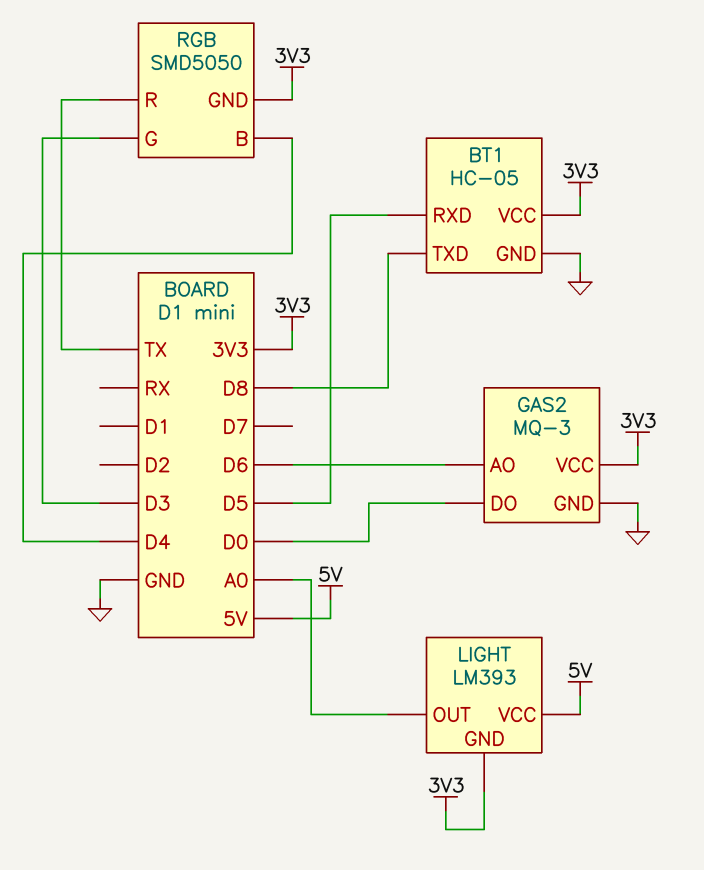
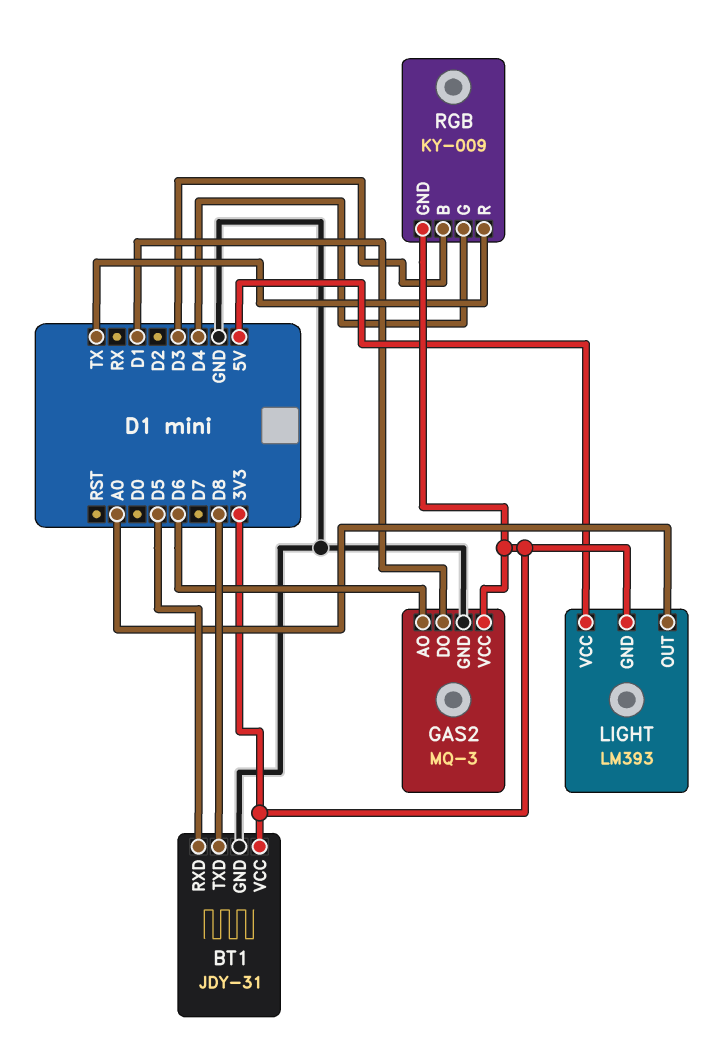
BT1: HC-05 -> JDY-31
GAS2 pin DO: D0 -> D1
RGB: SMD5050 -> KY-009
RGB pin B: D4 -> D3
RGB pin G: D3 -> D4

